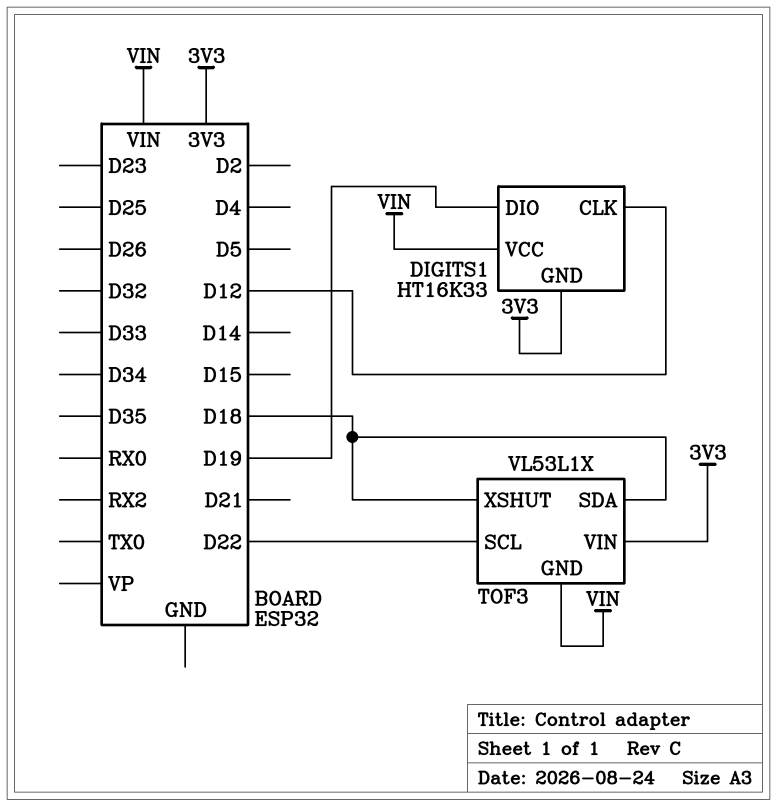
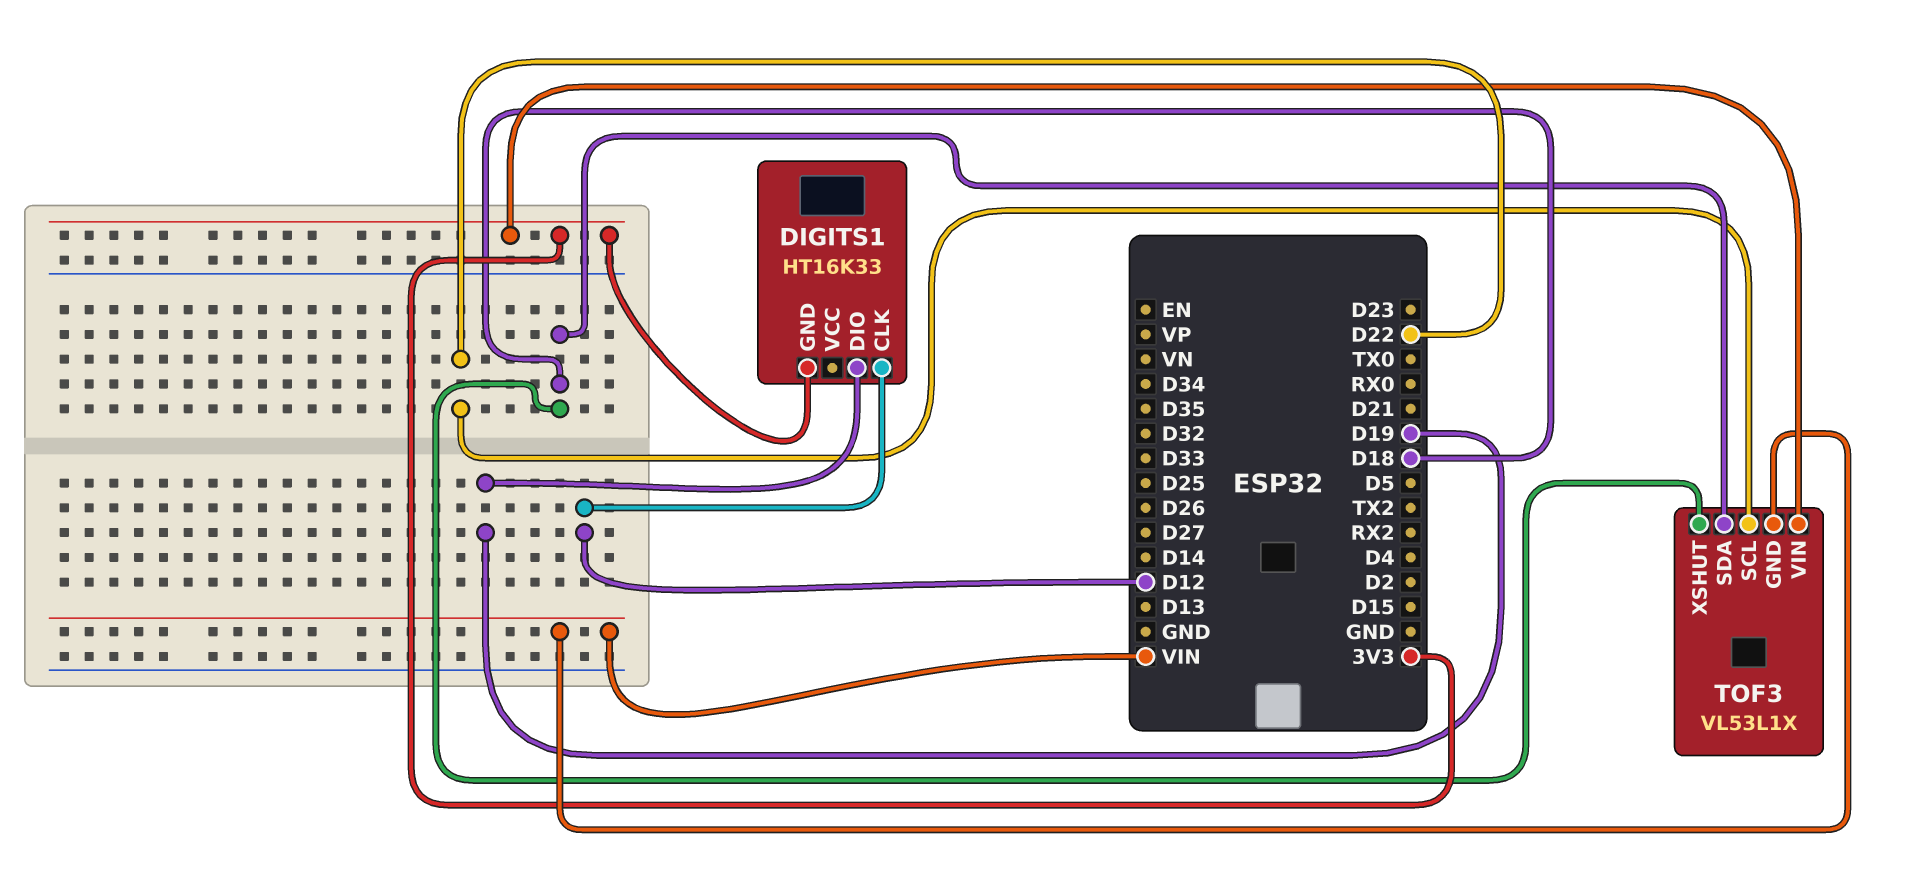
DIGITS1 pin VCC: VIN -> none

